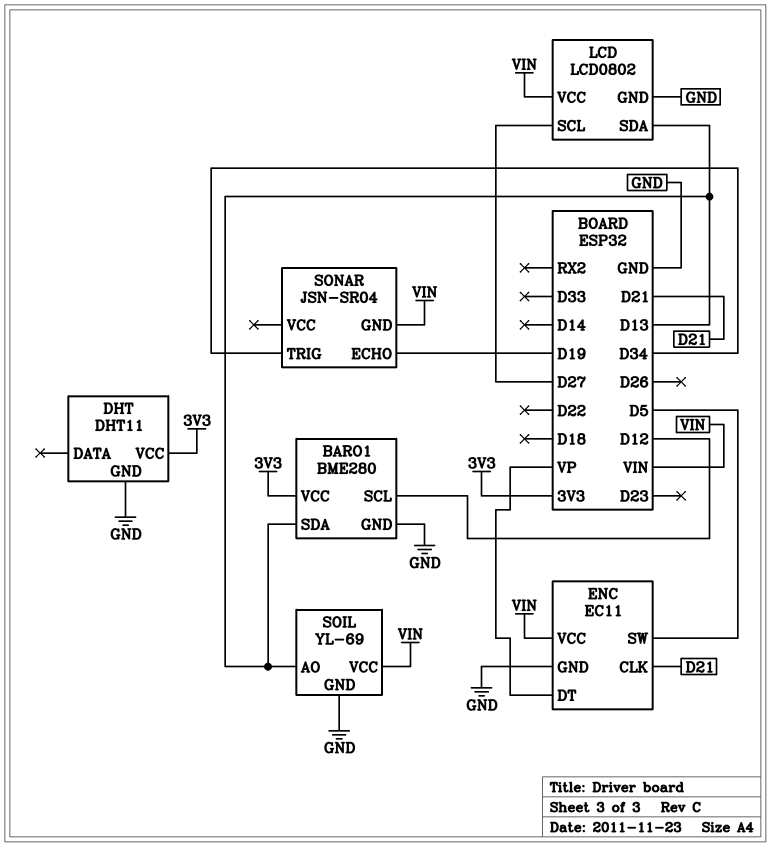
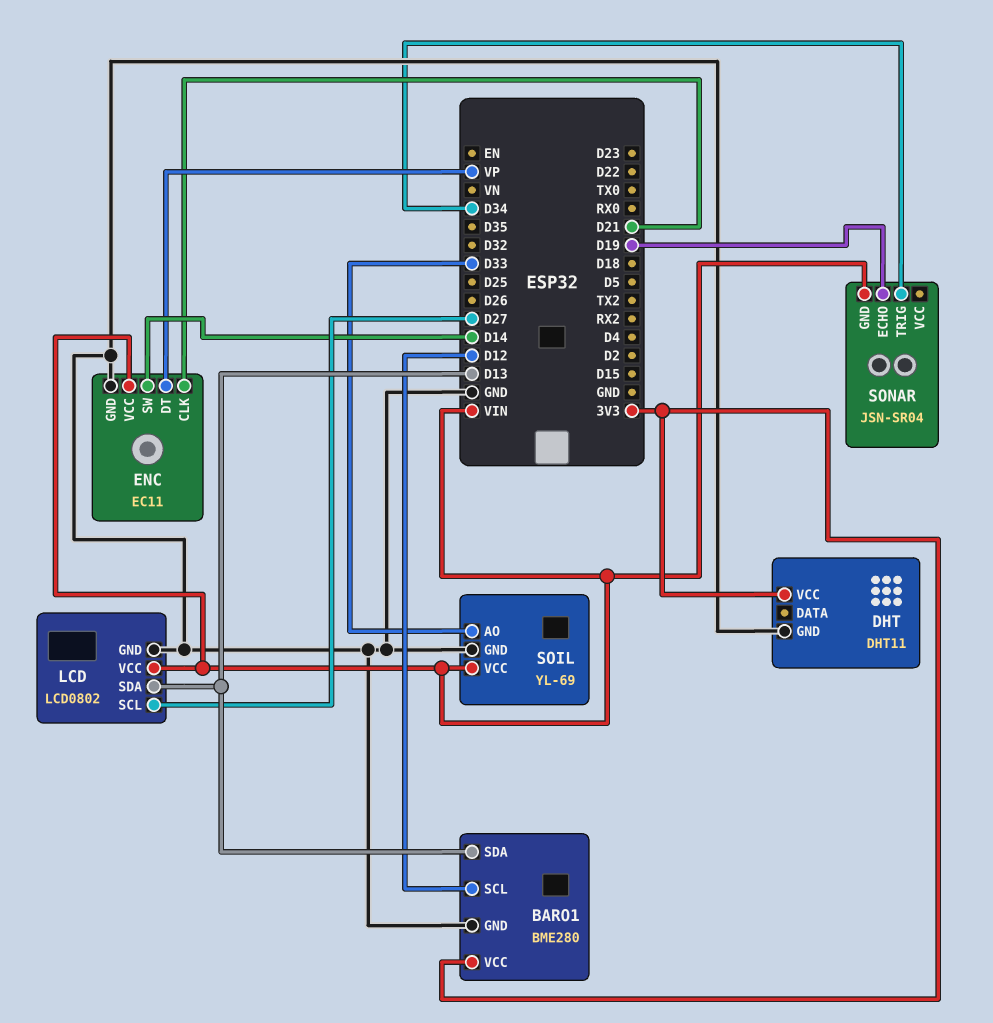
ENC pin SW: D5 -> D14
SOIL pin AO: D13 -> D33

